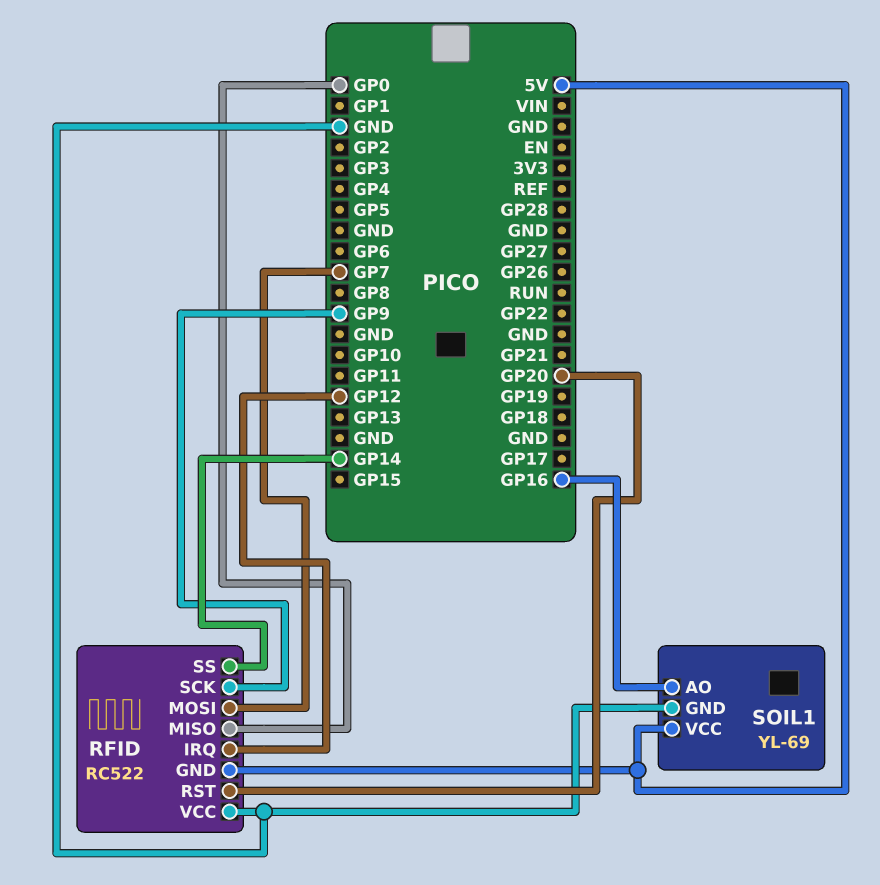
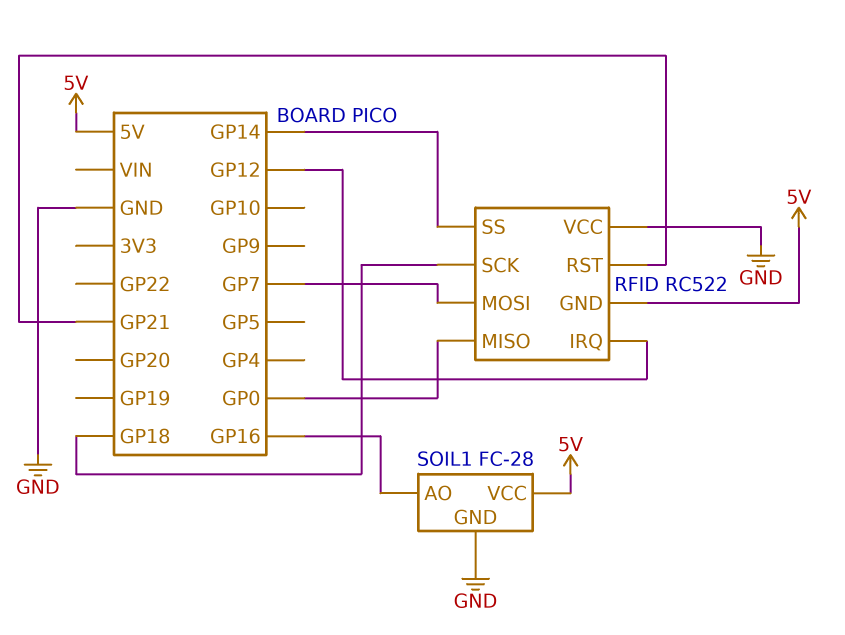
RFID pin RST: GP20 -> GP21
RFID pin SCK: GP9 -> GP18
SOIL1: YL-69 -> FC-28

